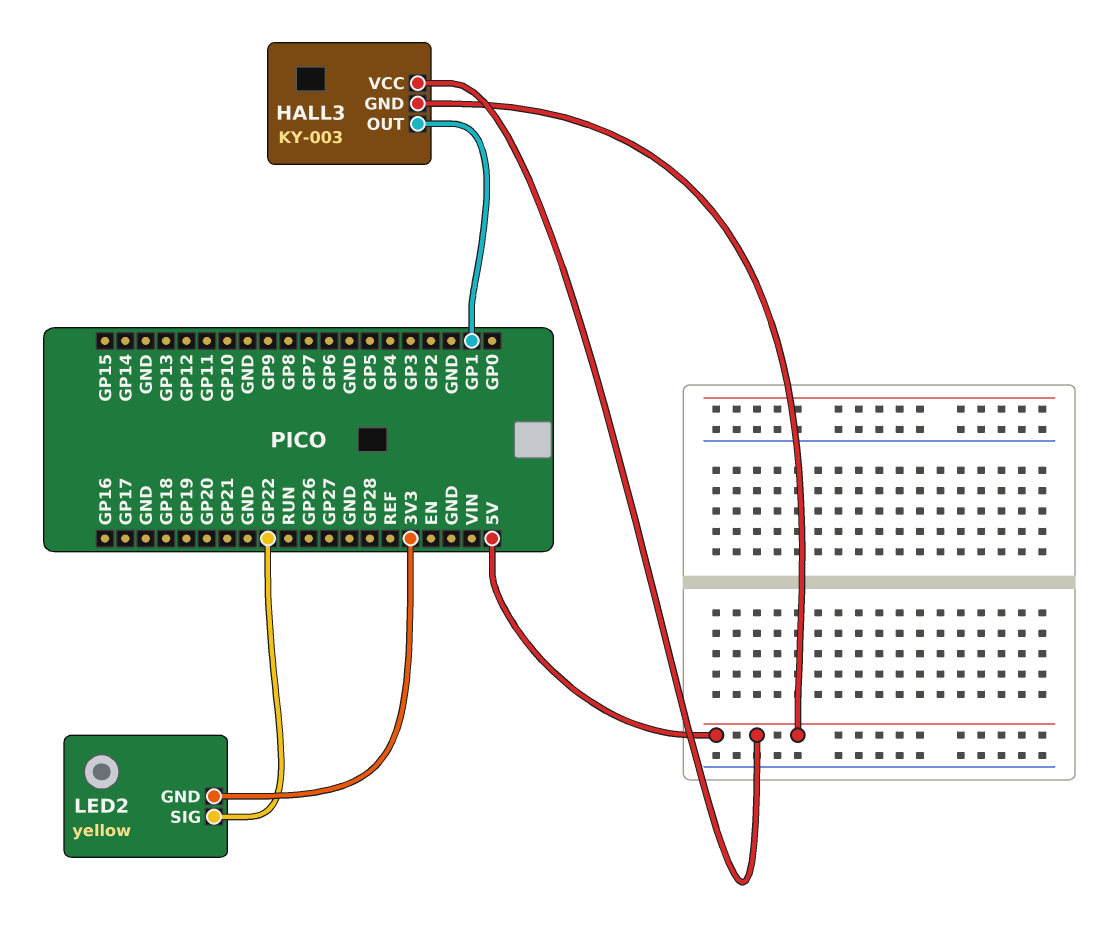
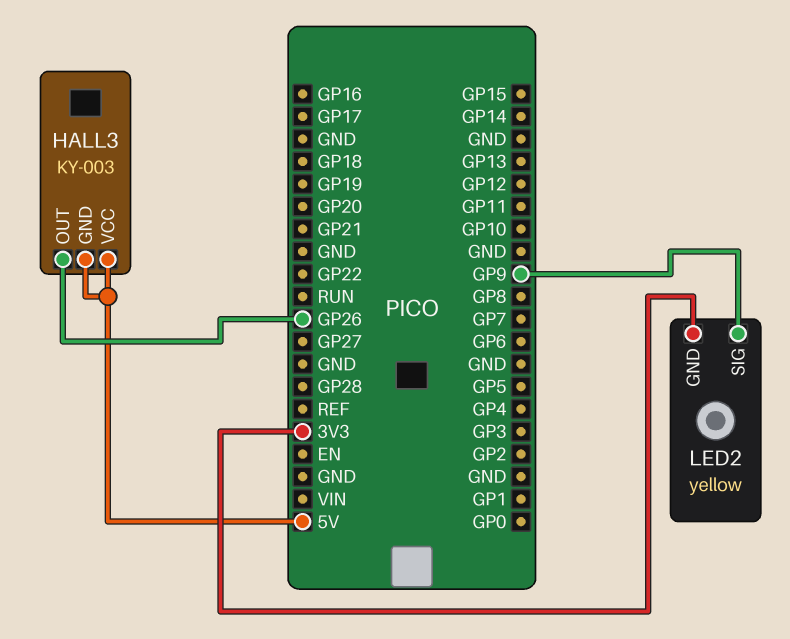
HALL3 pin OUT: GP1 -> GP26
LED2 pin SIG: GP22 -> GP9

